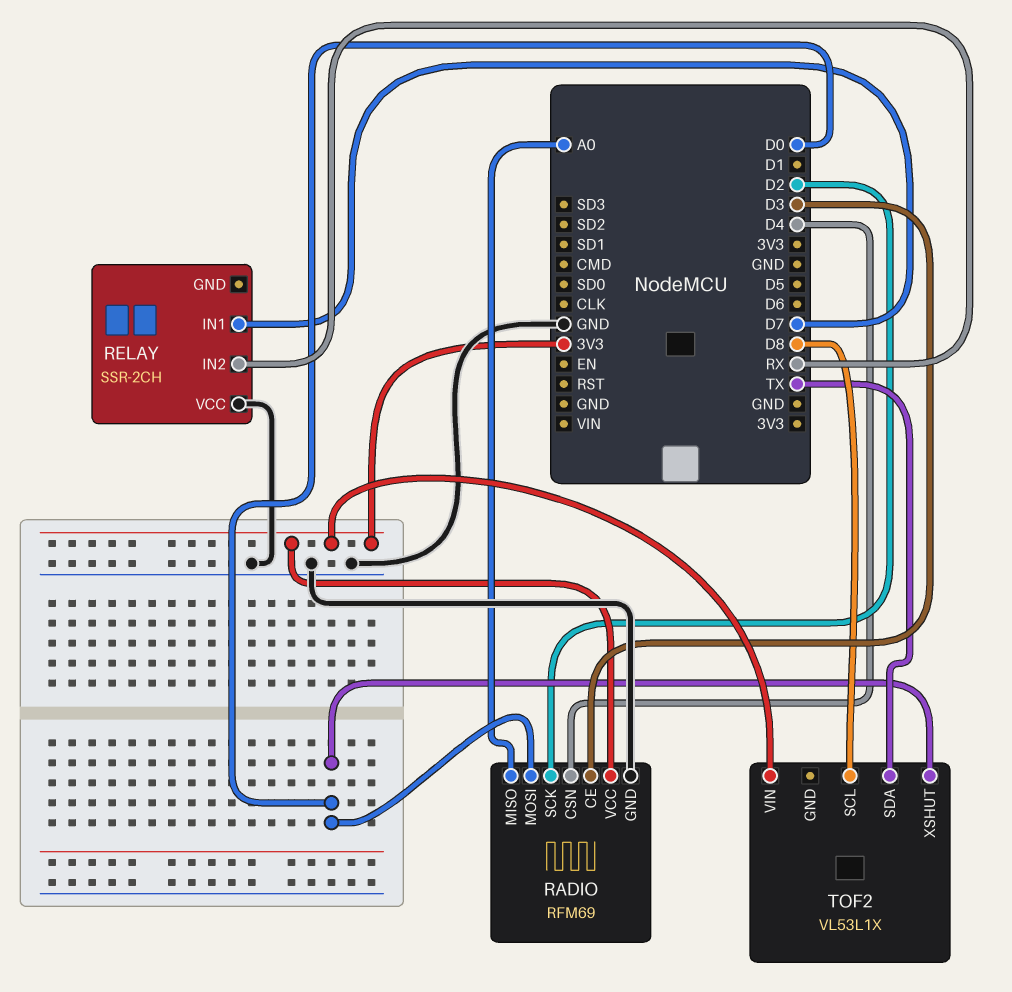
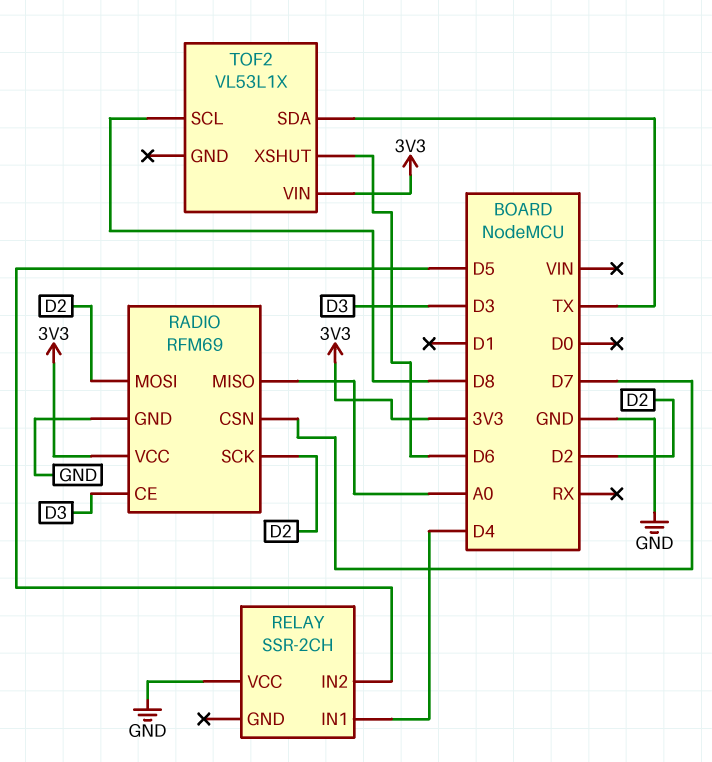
RADIO pin CSN: D4 -> D7
RADIO pin MOSI: D0 -> D2
RELAY pin IN1: D7 -> D4
RELAY pin IN2: RX -> D5
TOF2 pin XSHUT: D0 -> D6

